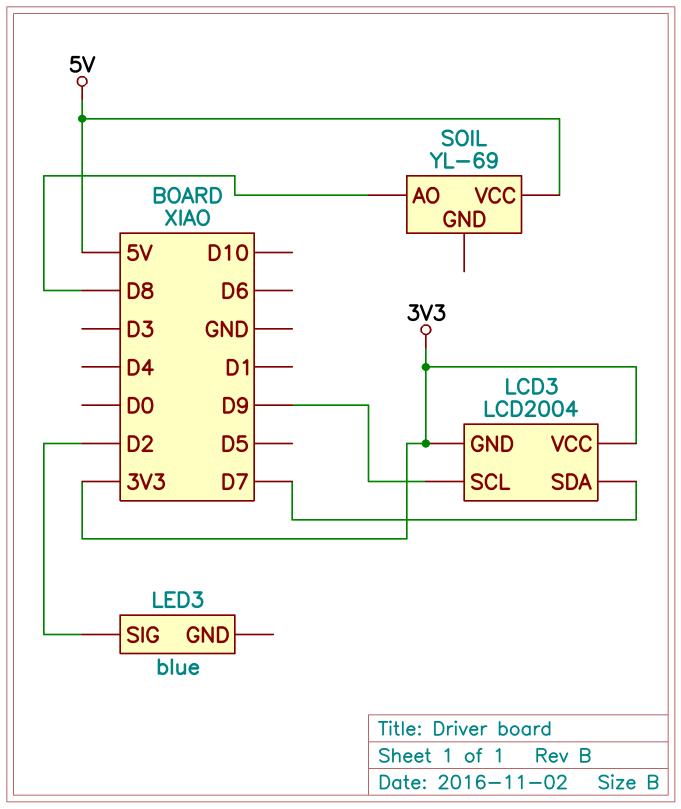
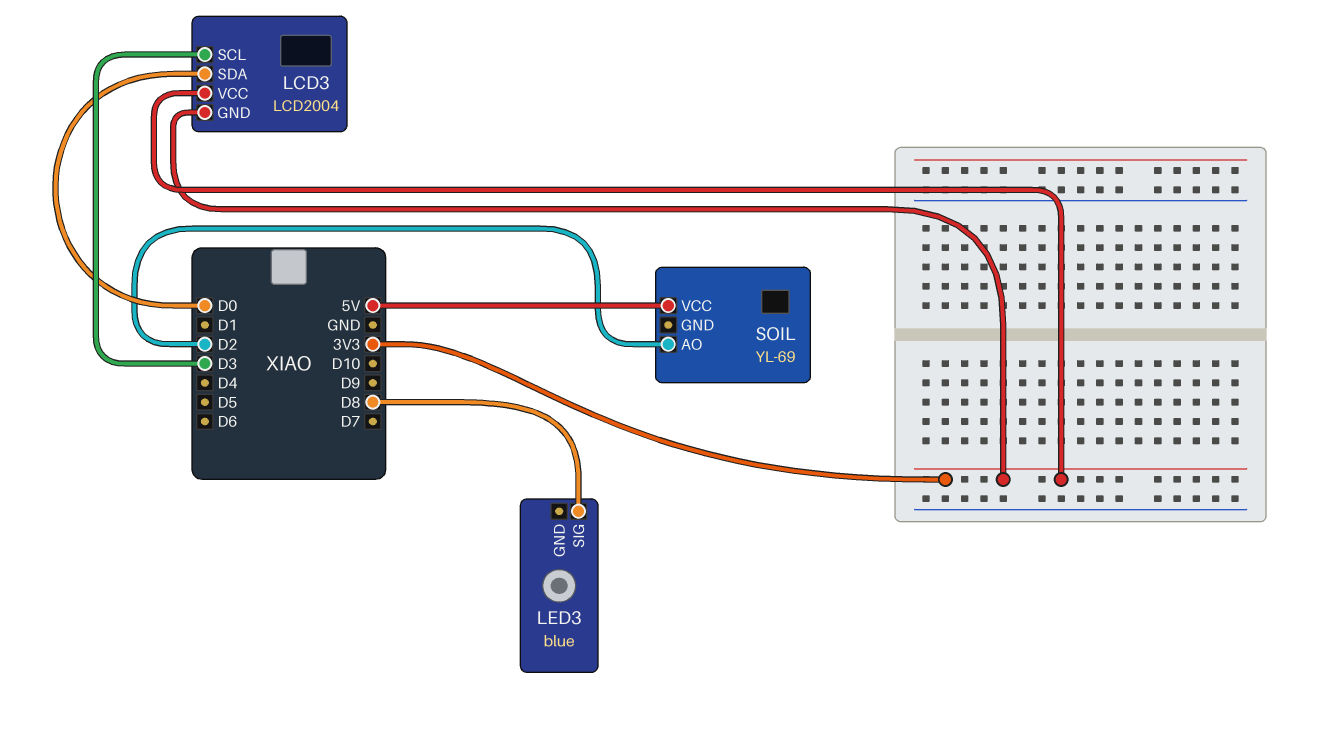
LCD3 pin SCL: D9 -> D3
LCD3 pin SDA: D7 -> D0
LED3 pin SIG: D2 -> D8
SOIL pin AO: D8 -> D2

